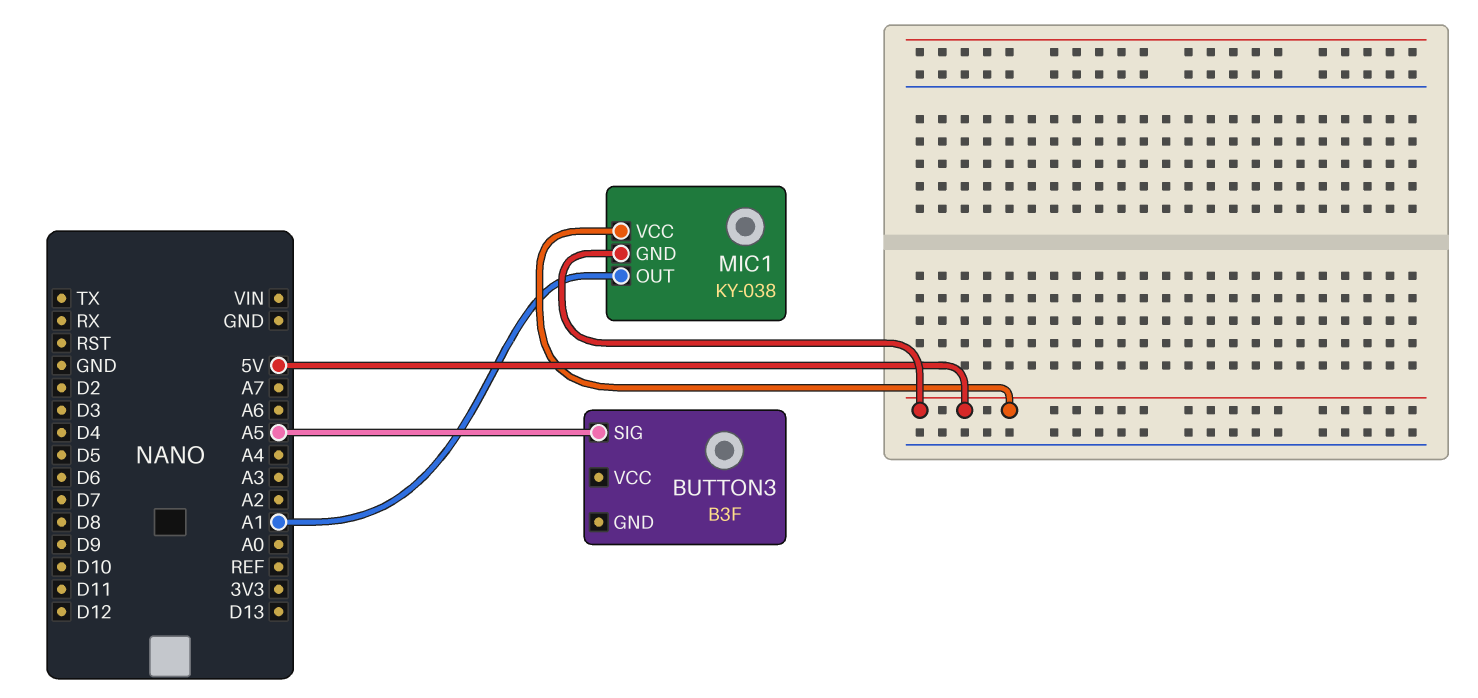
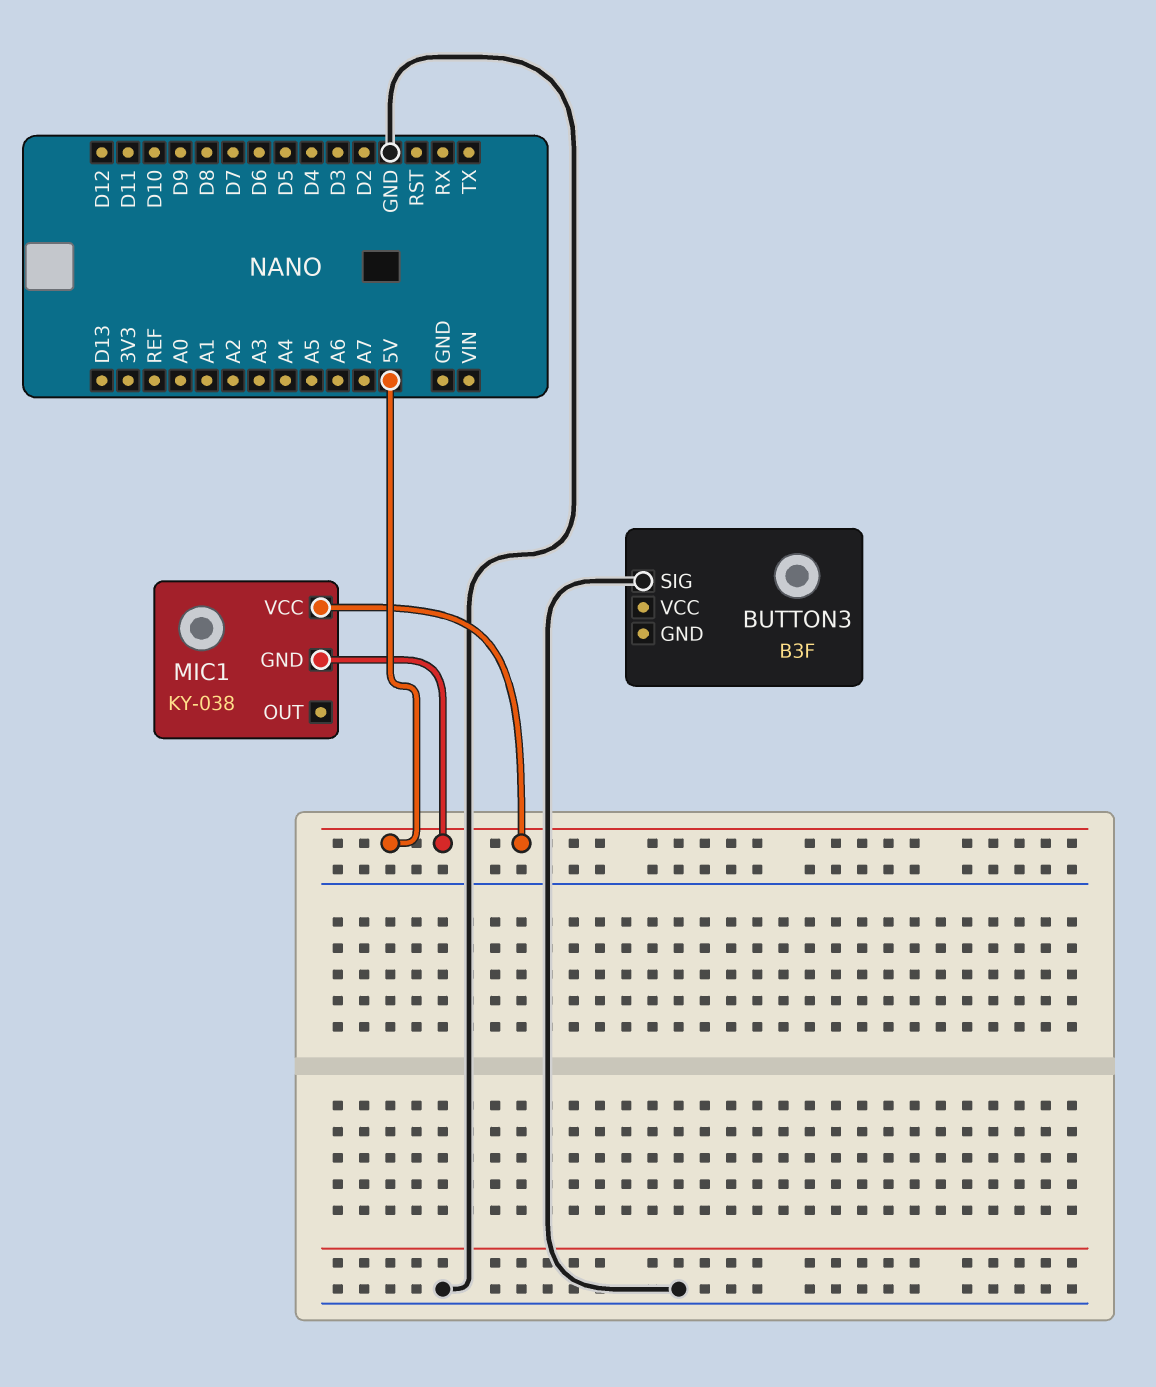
BUTTON3 pin SIG: A5 -> GND
MIC1 pin OUT: A1 -> none

